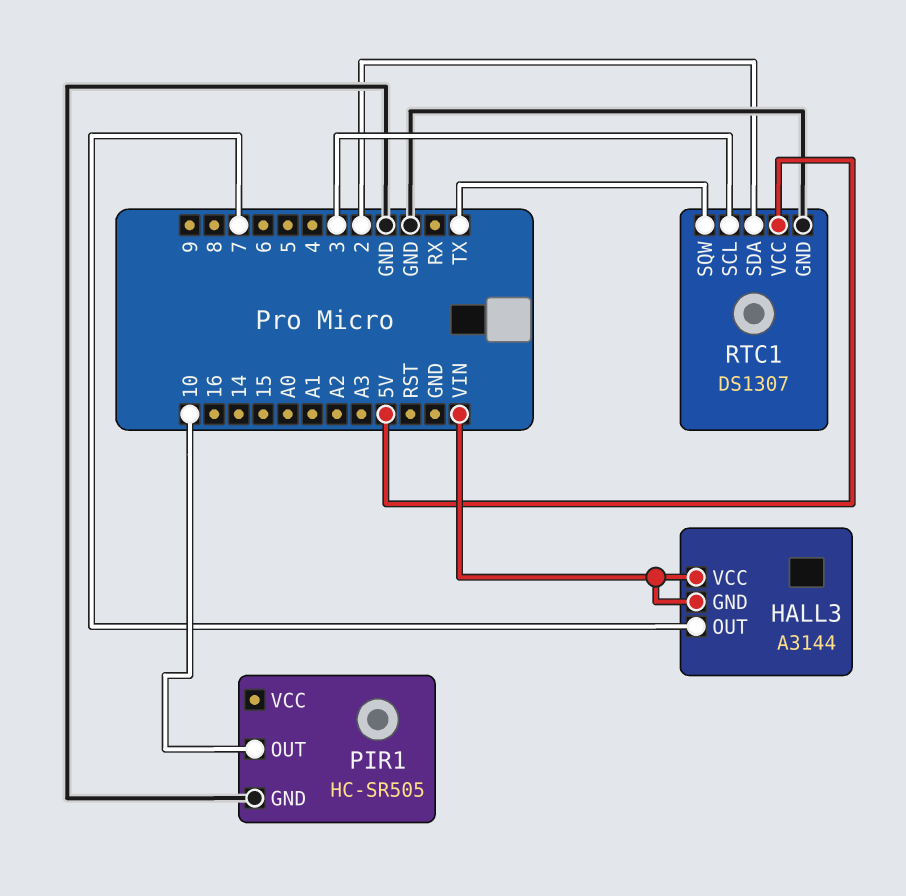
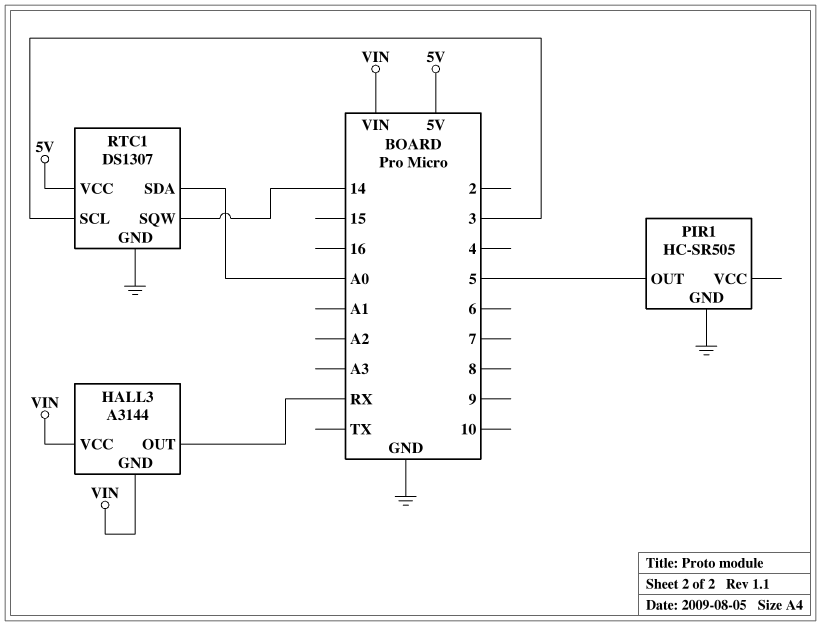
HALL3 pin OUT: 7 -> RX
PIR1 pin OUT: 10 -> 5
RTC1 pin SDA: 2 -> A0
RTC1 pin SQW: TX -> 14

